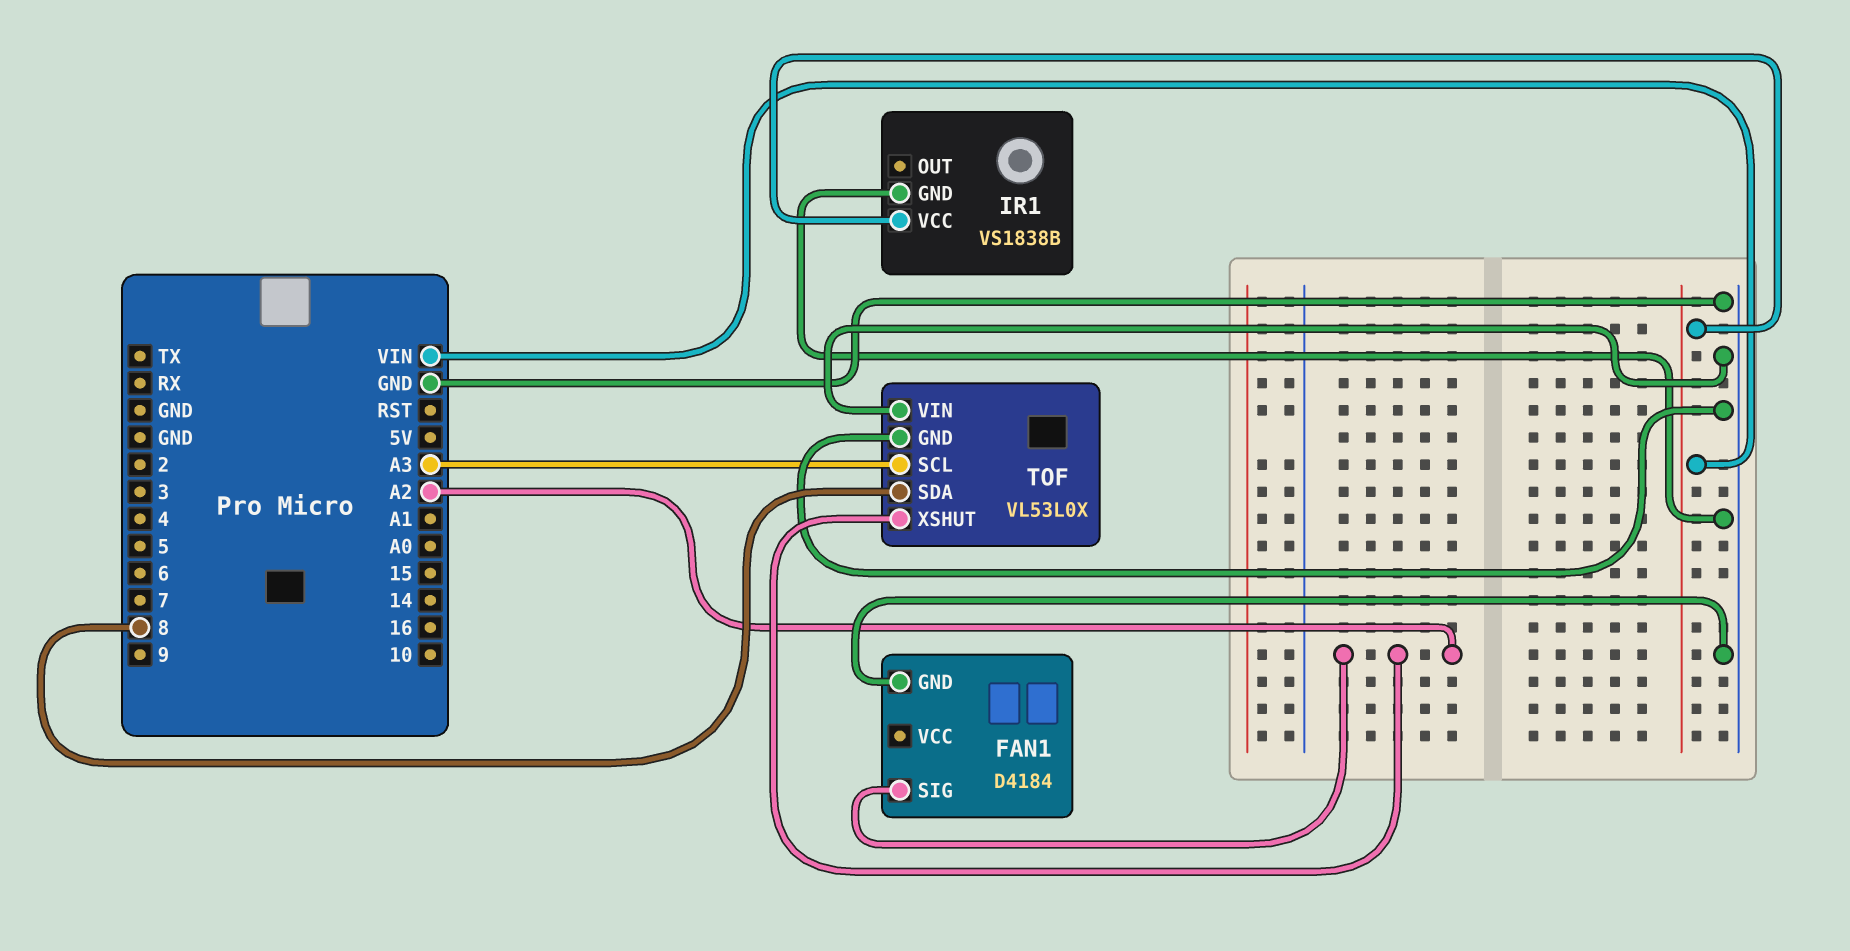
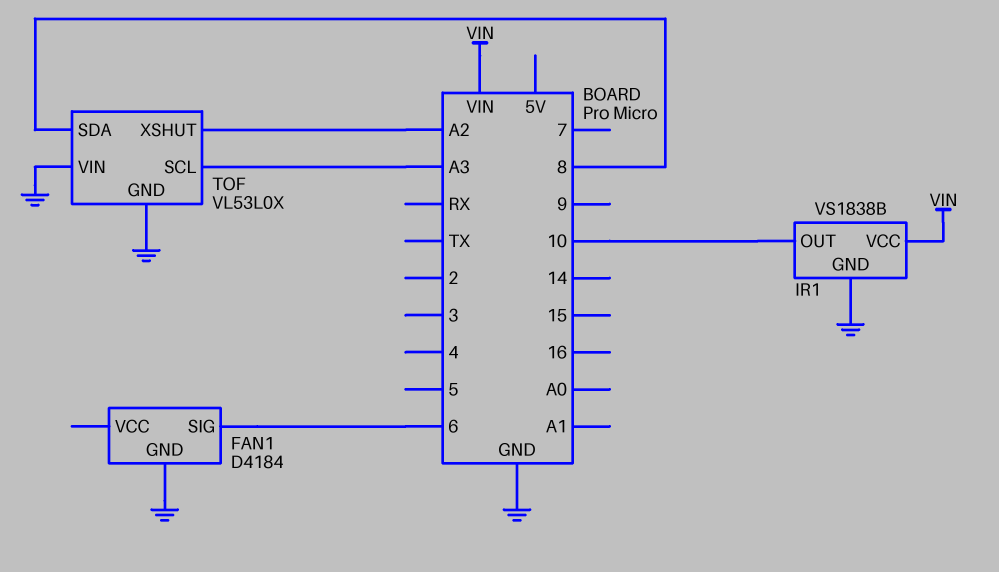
FAN1 pin SIG: A2 -> 6
IR1 pin OUT: none -> 10

